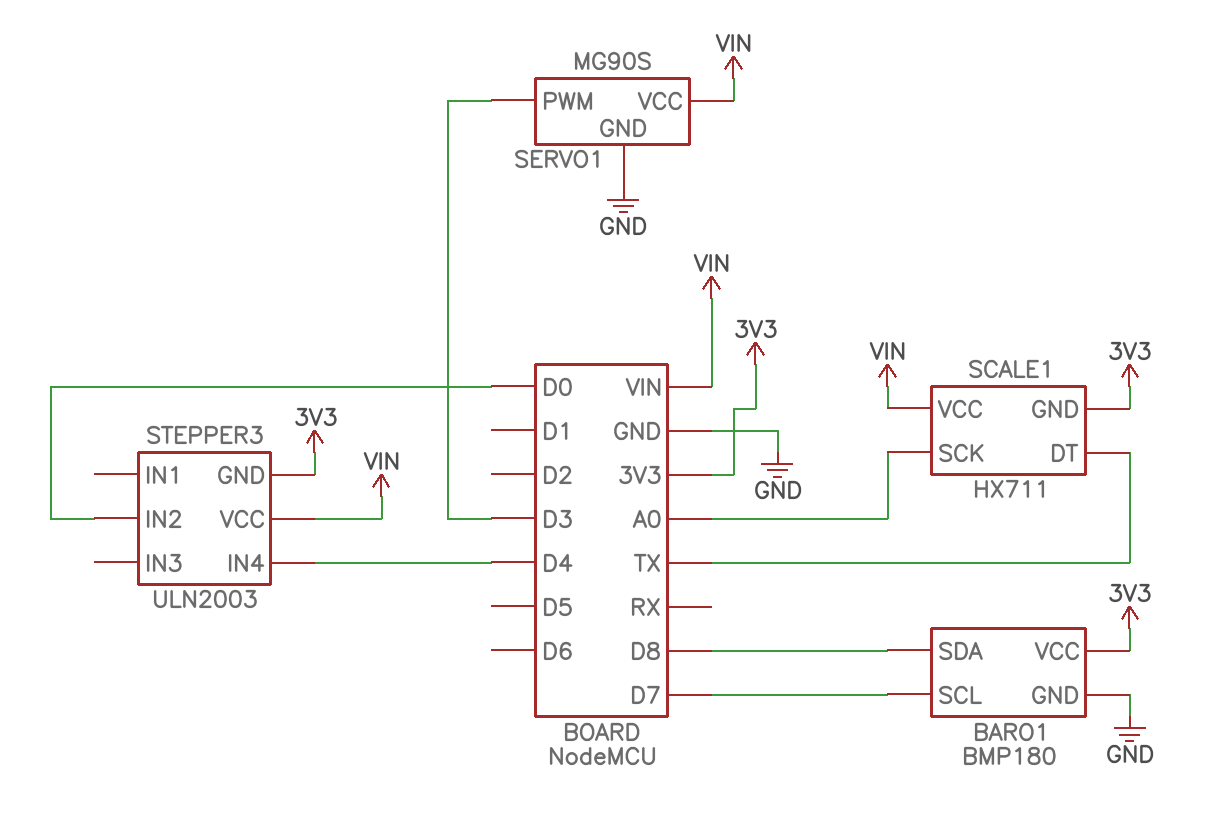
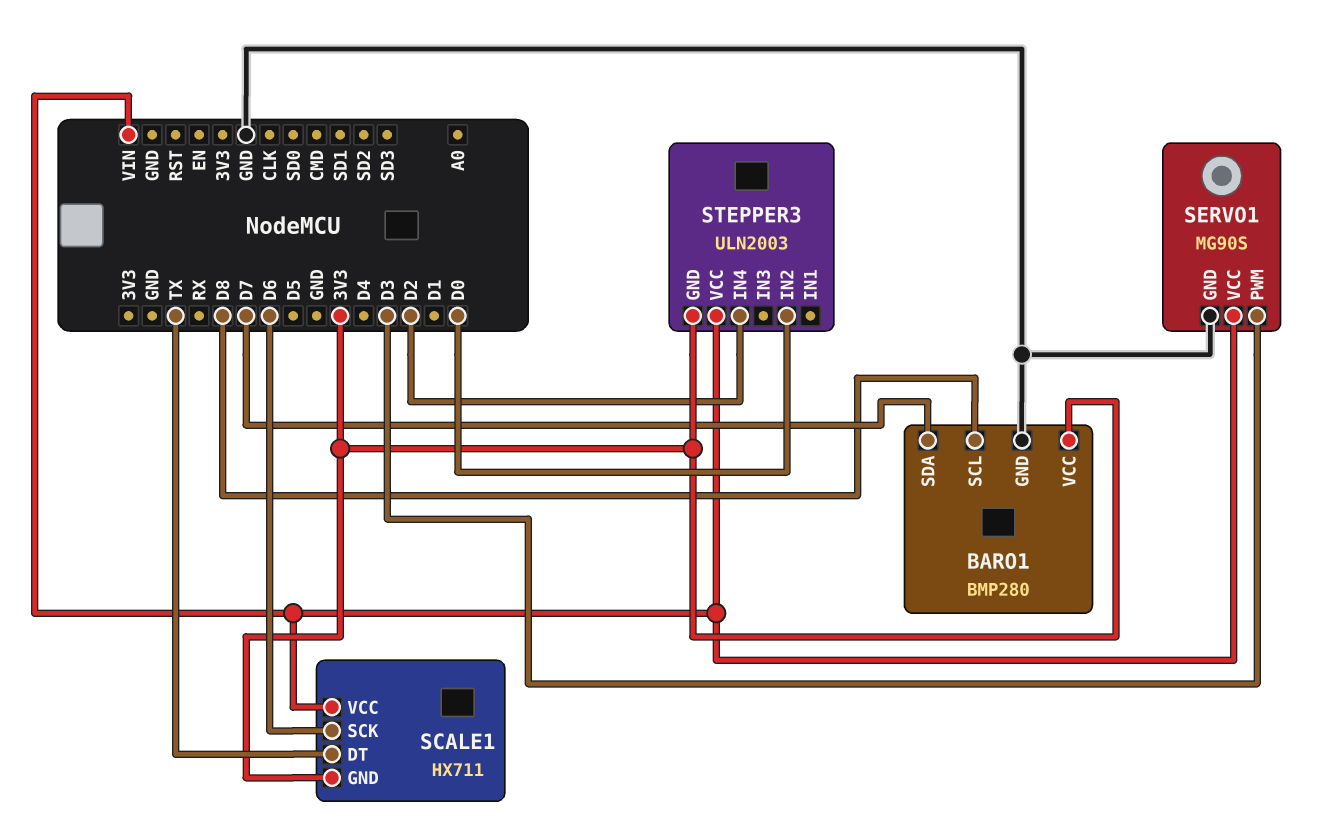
BARO1: BMP180 -> BMP280
BARO1 pin SCL: D7 -> D8
BARO1 pin SDA: D8 -> D7
SCALE1 pin SCK: A0 -> D6
STEPPER3 pin IN4: D4 -> D2

